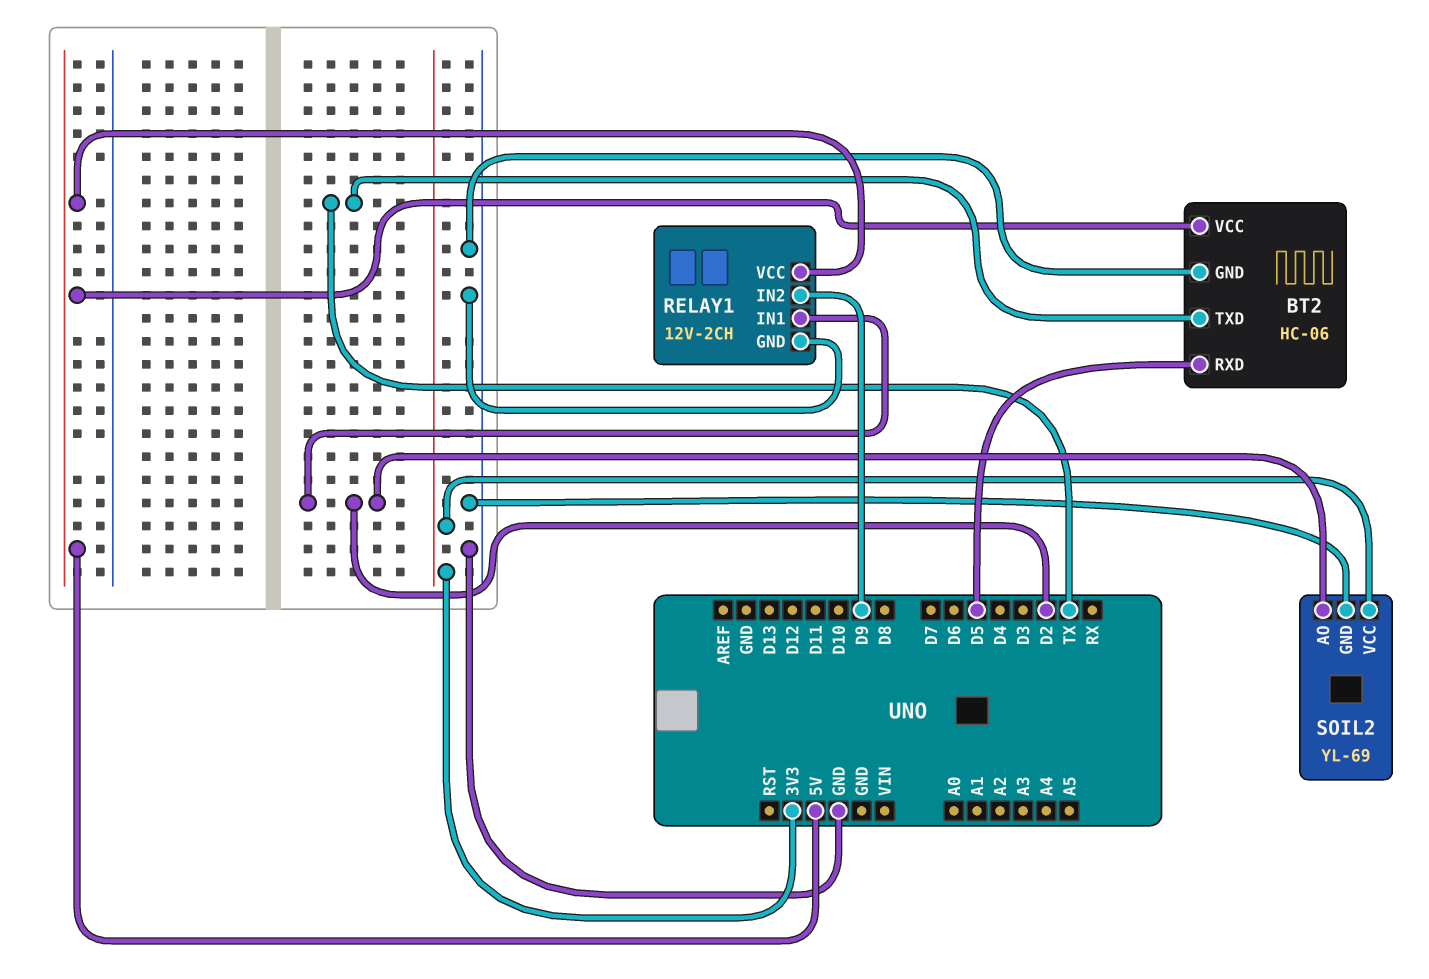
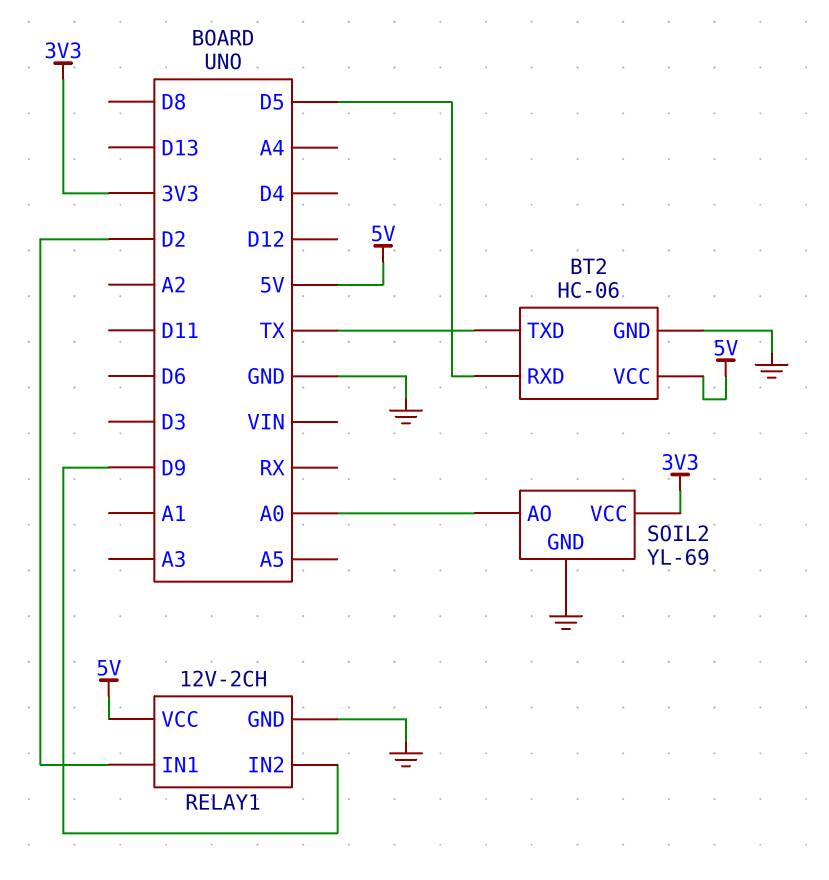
SOIL2 pin AO: D2 -> A0

